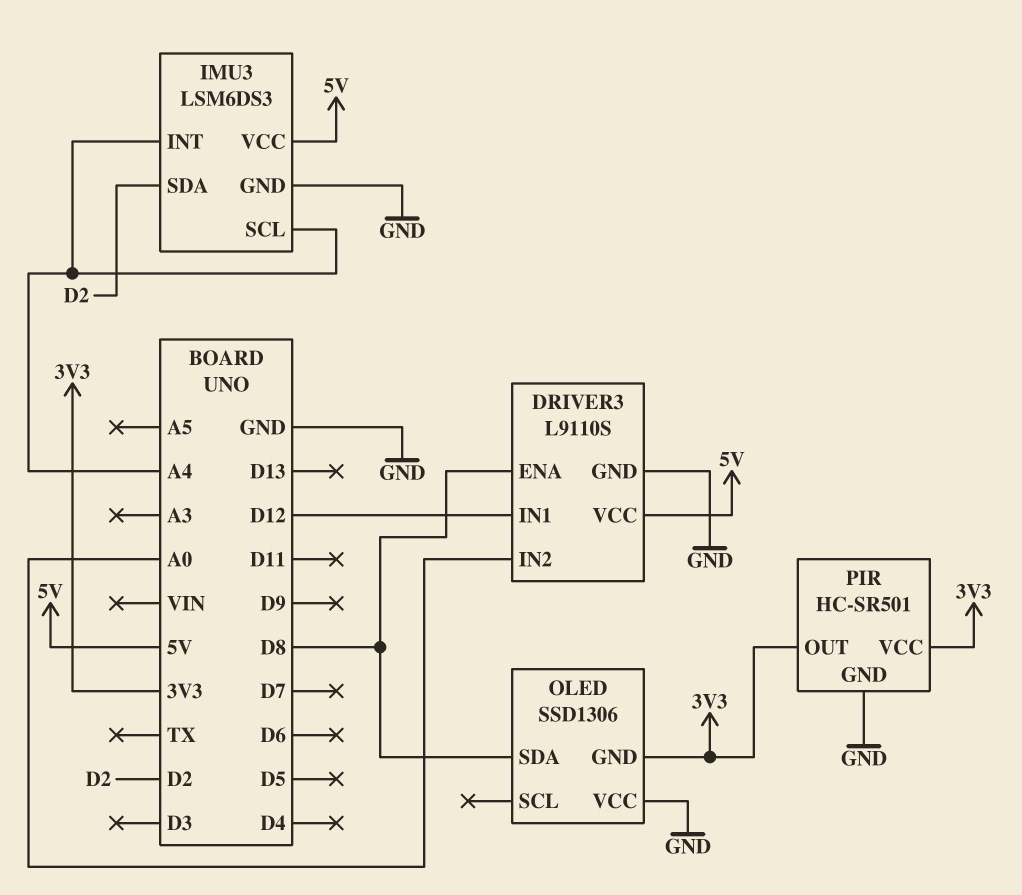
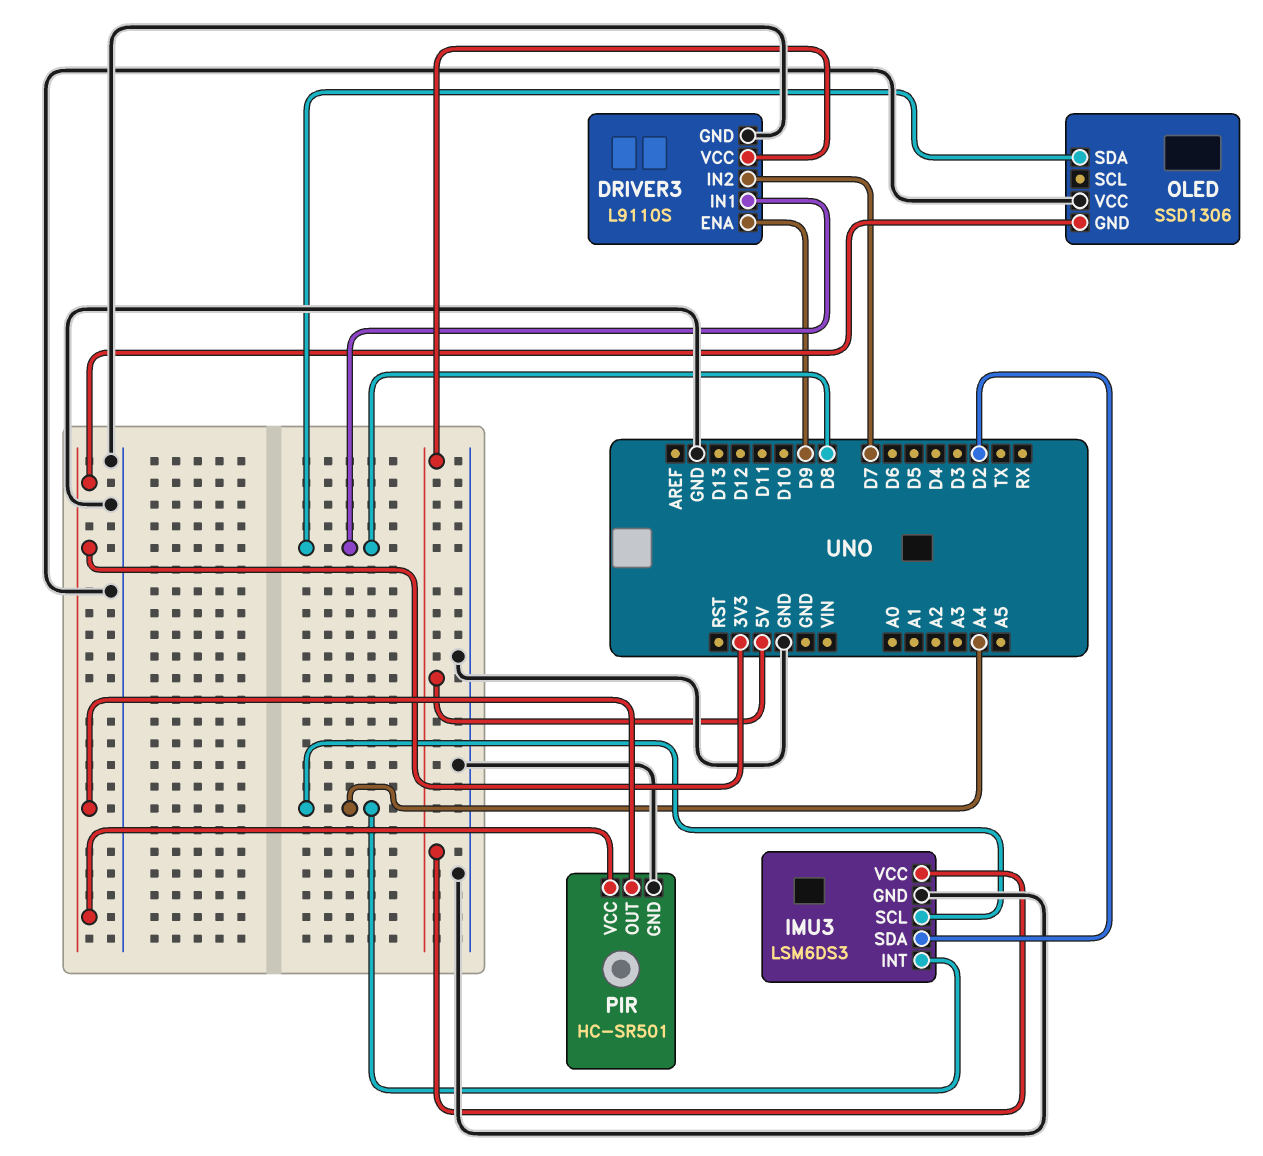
DRIVER3 pin ENA: D8 -> D9
DRIVER3 pin IN1: D12 -> D8
DRIVER3 pin IN2: A0 -> D7

